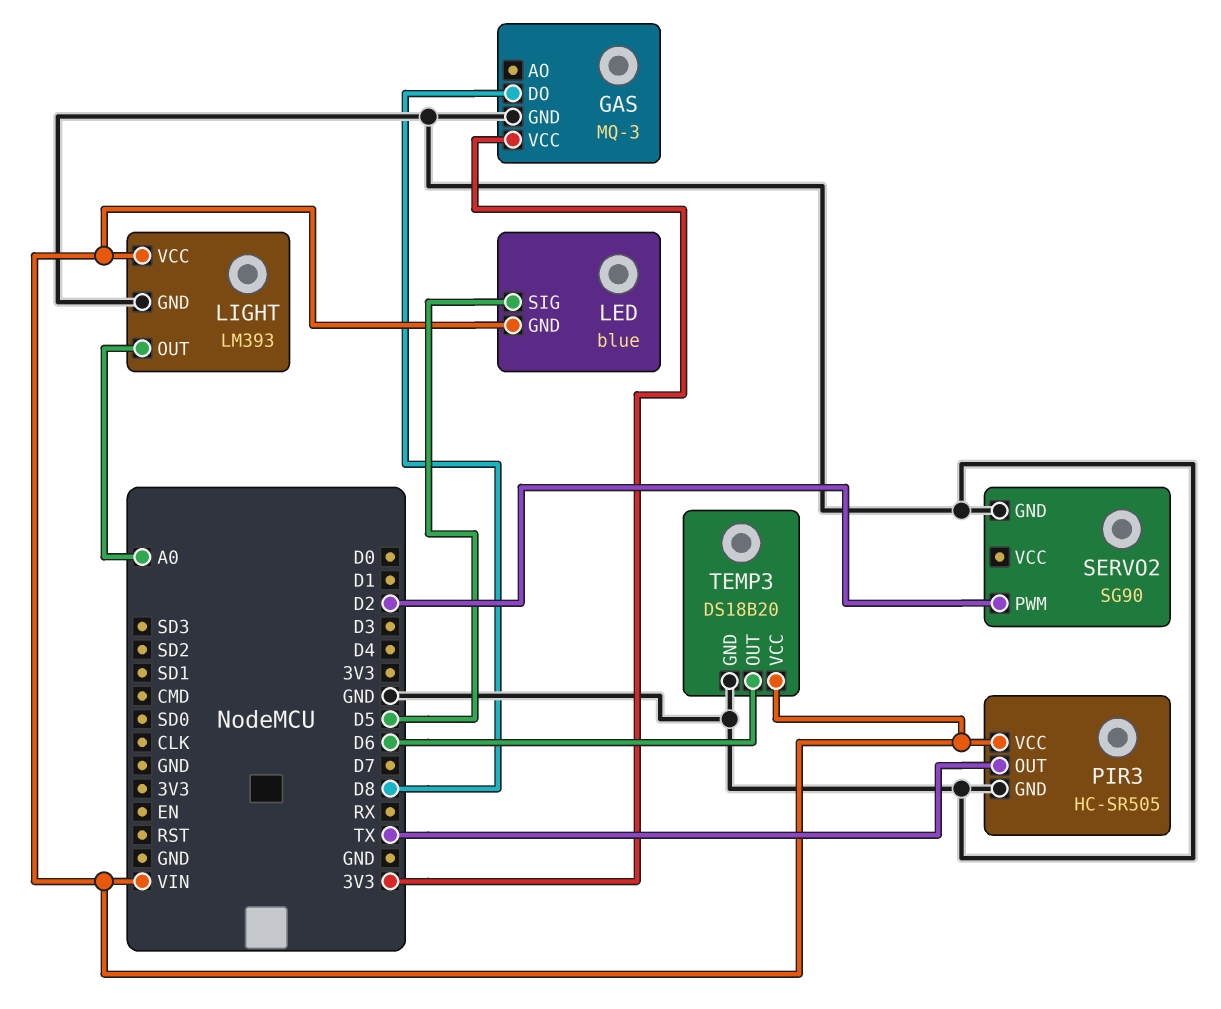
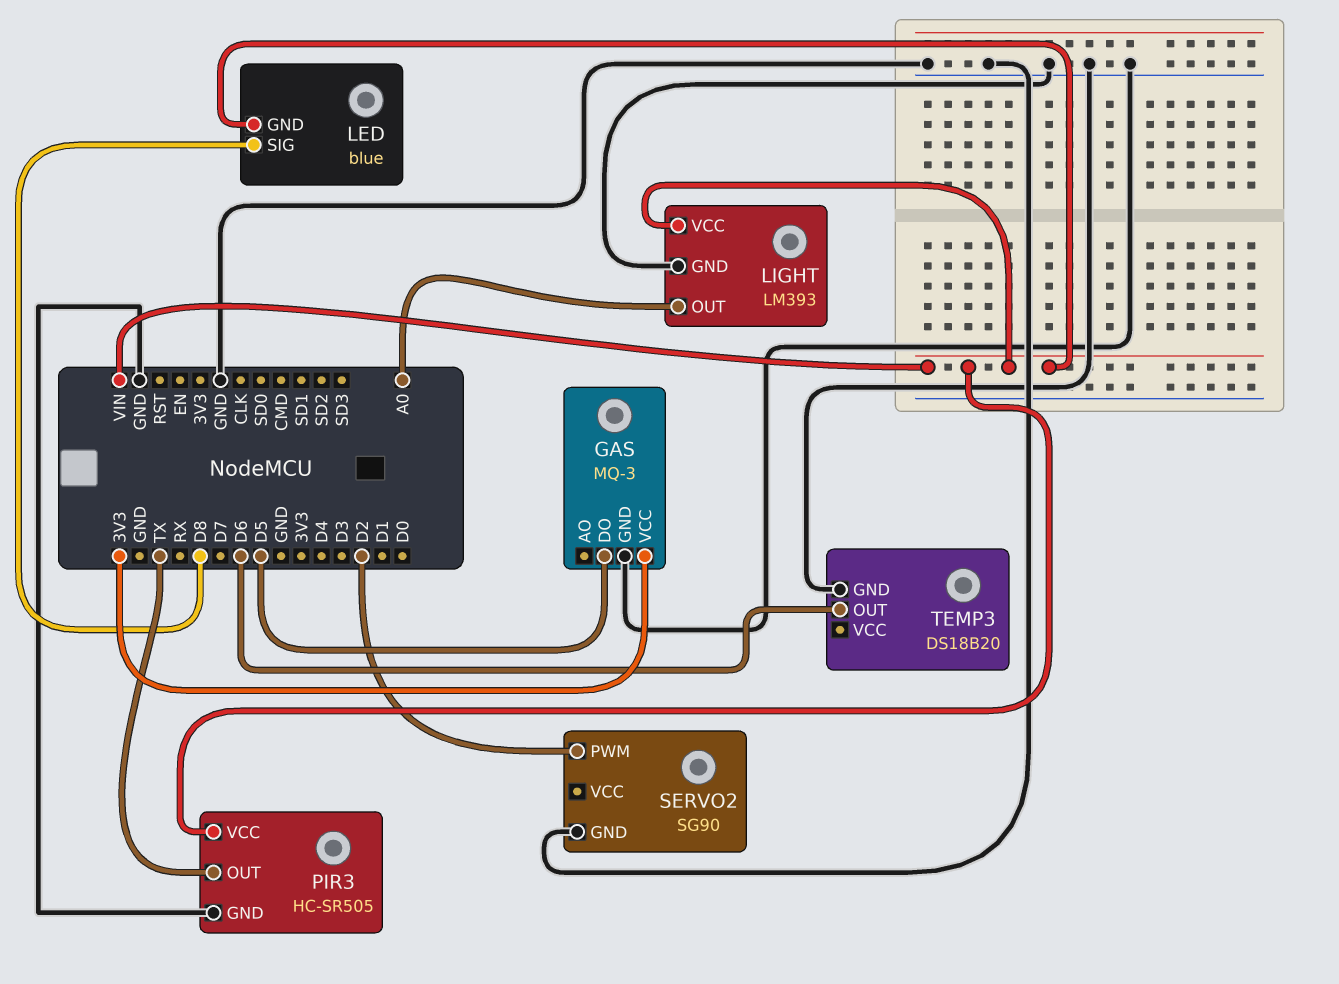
GAS pin DO: D8 -> D5
LED pin SIG: D5 -> D8
TEMP3 pin VCC: VIN -> none

